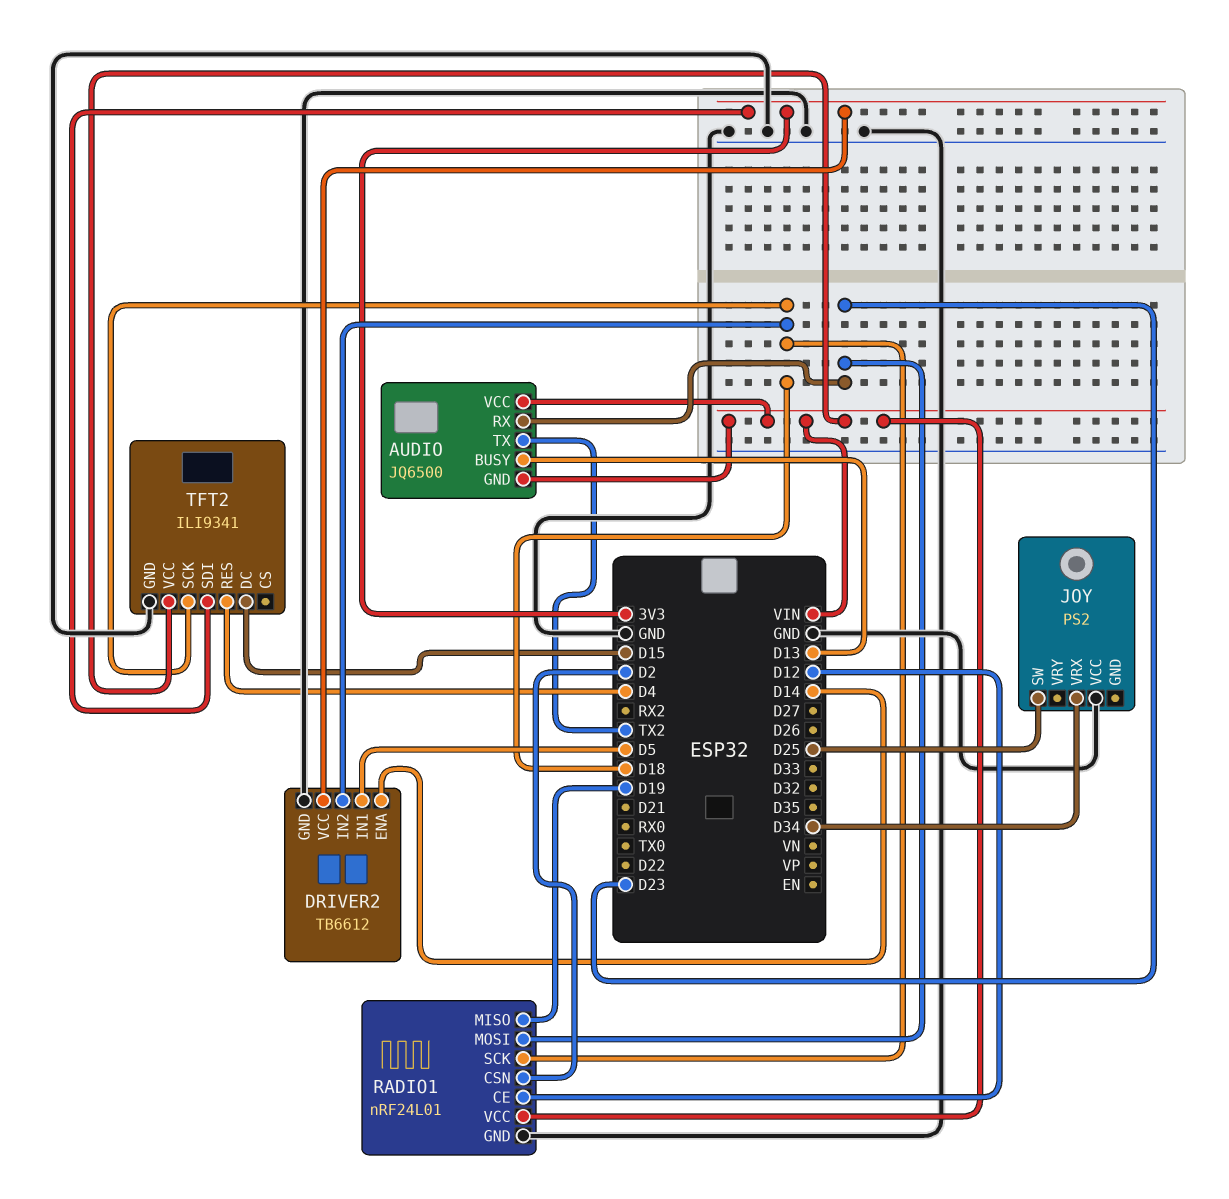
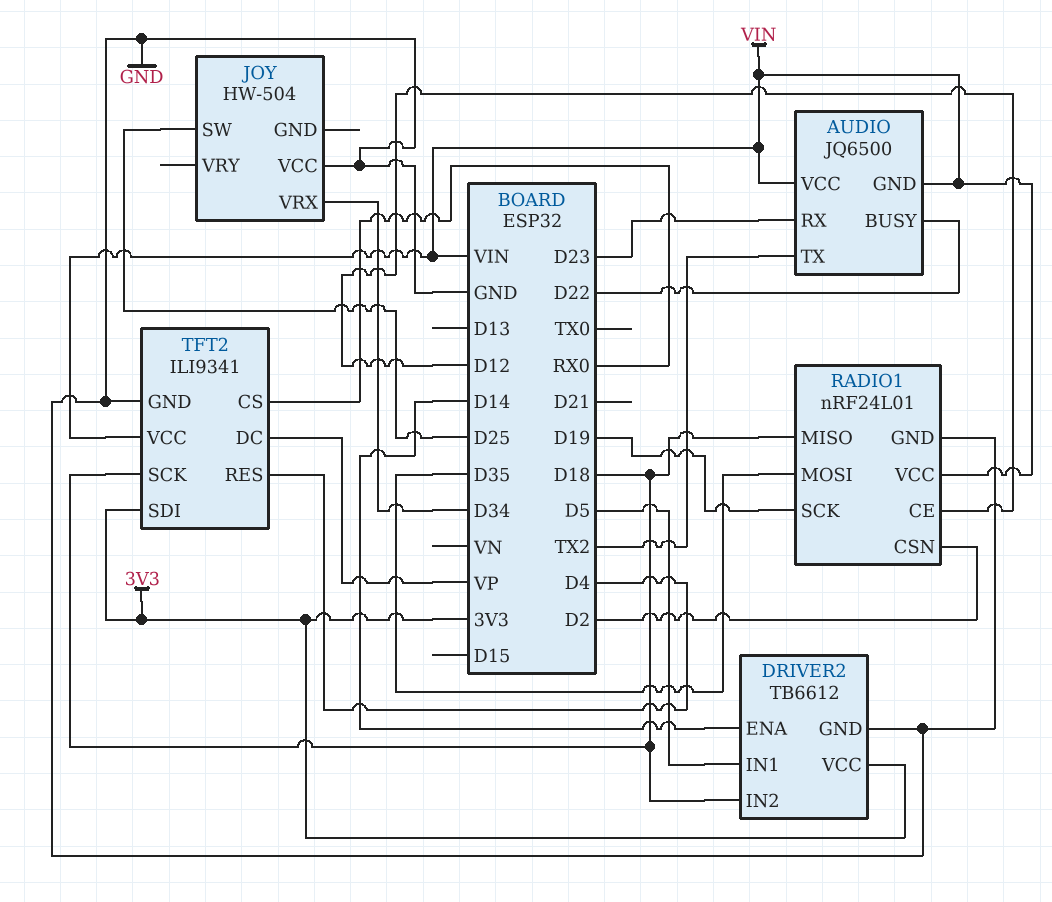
AUDIO pin BUSY: D13 -> D22
JOY: PS2 -> HW-504
RADIO1 pin MISO: D19 -> D18
RADIO1 pin MOSI: D23 -> D35
RADIO1 pin SCK: D18 -> D19
TFT2 pin CS: none -> RX0
TFT2 pin DC: D15 -> VP

